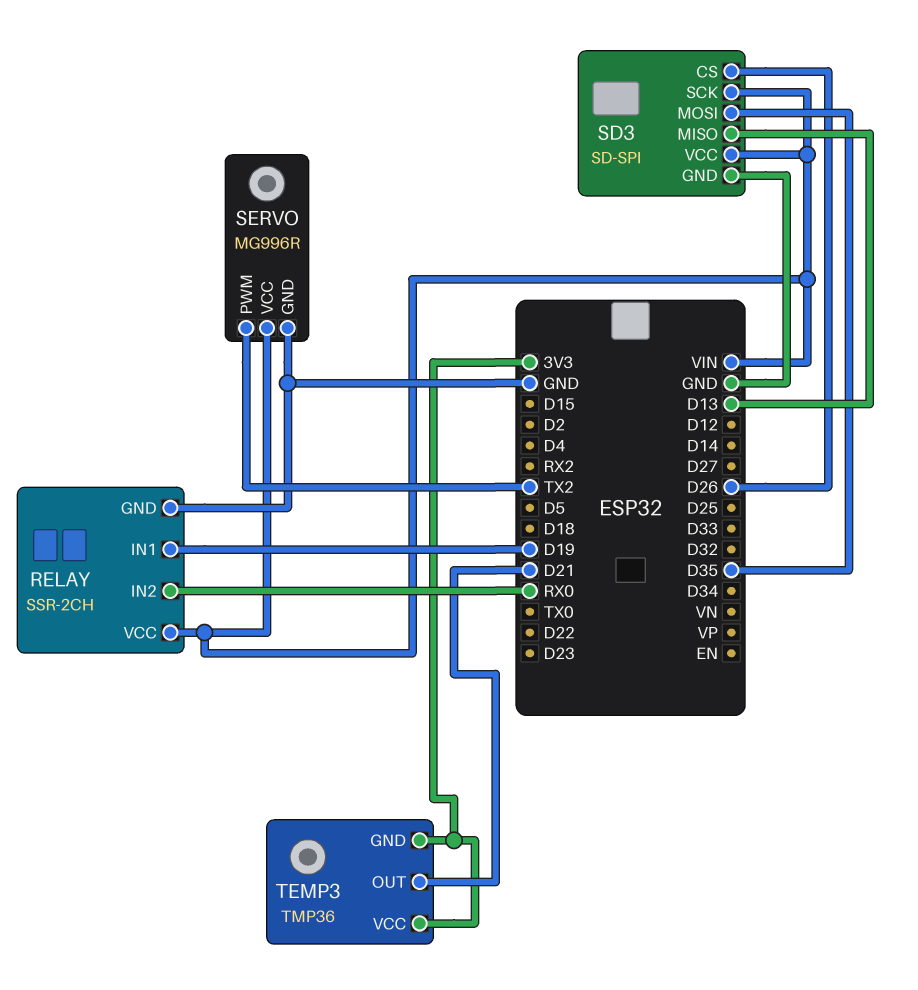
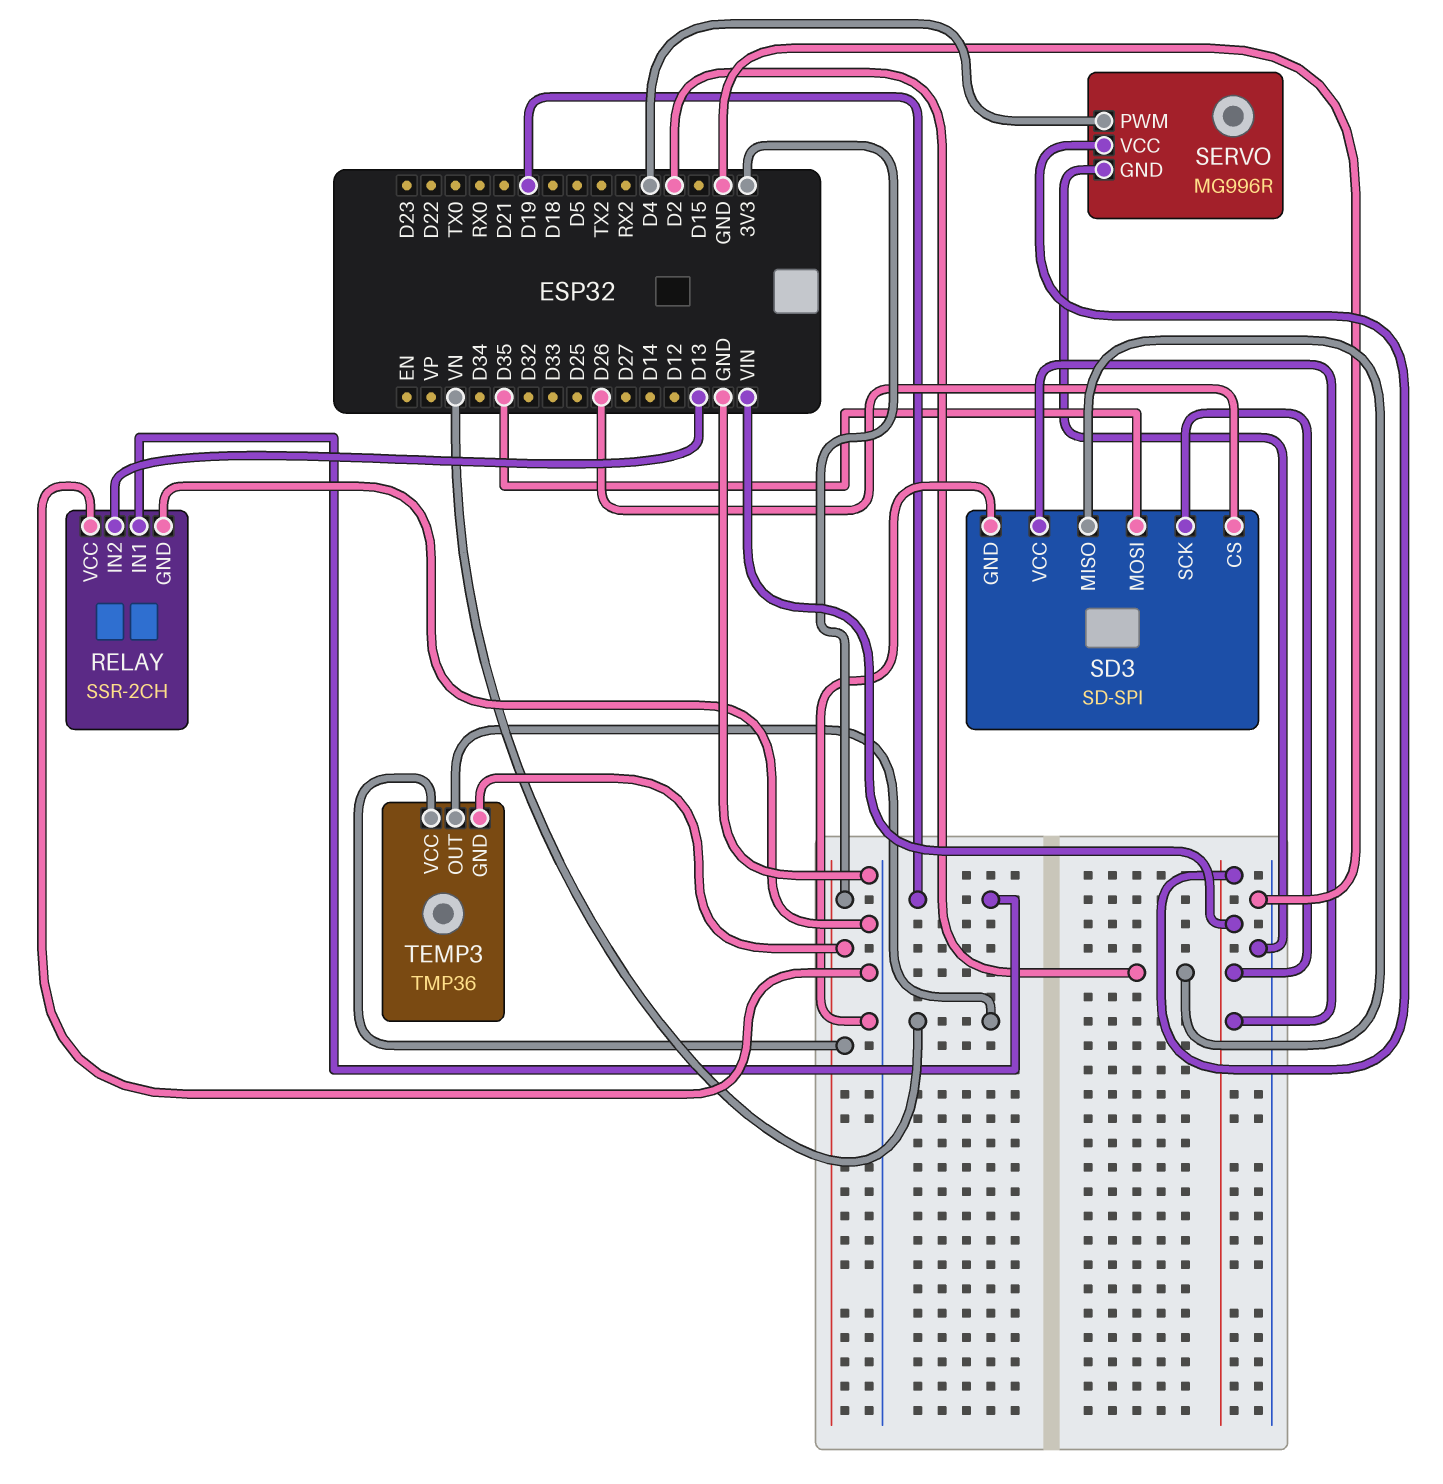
RELAY pin IN2: RX0 -> D13
RELAY pin VCC: VIN -> GND
SD3 pin MISO: D13 -> D2
SERVO pin PWM: TX2 -> D4
TEMP3 pin OUT: D21 -> VN

